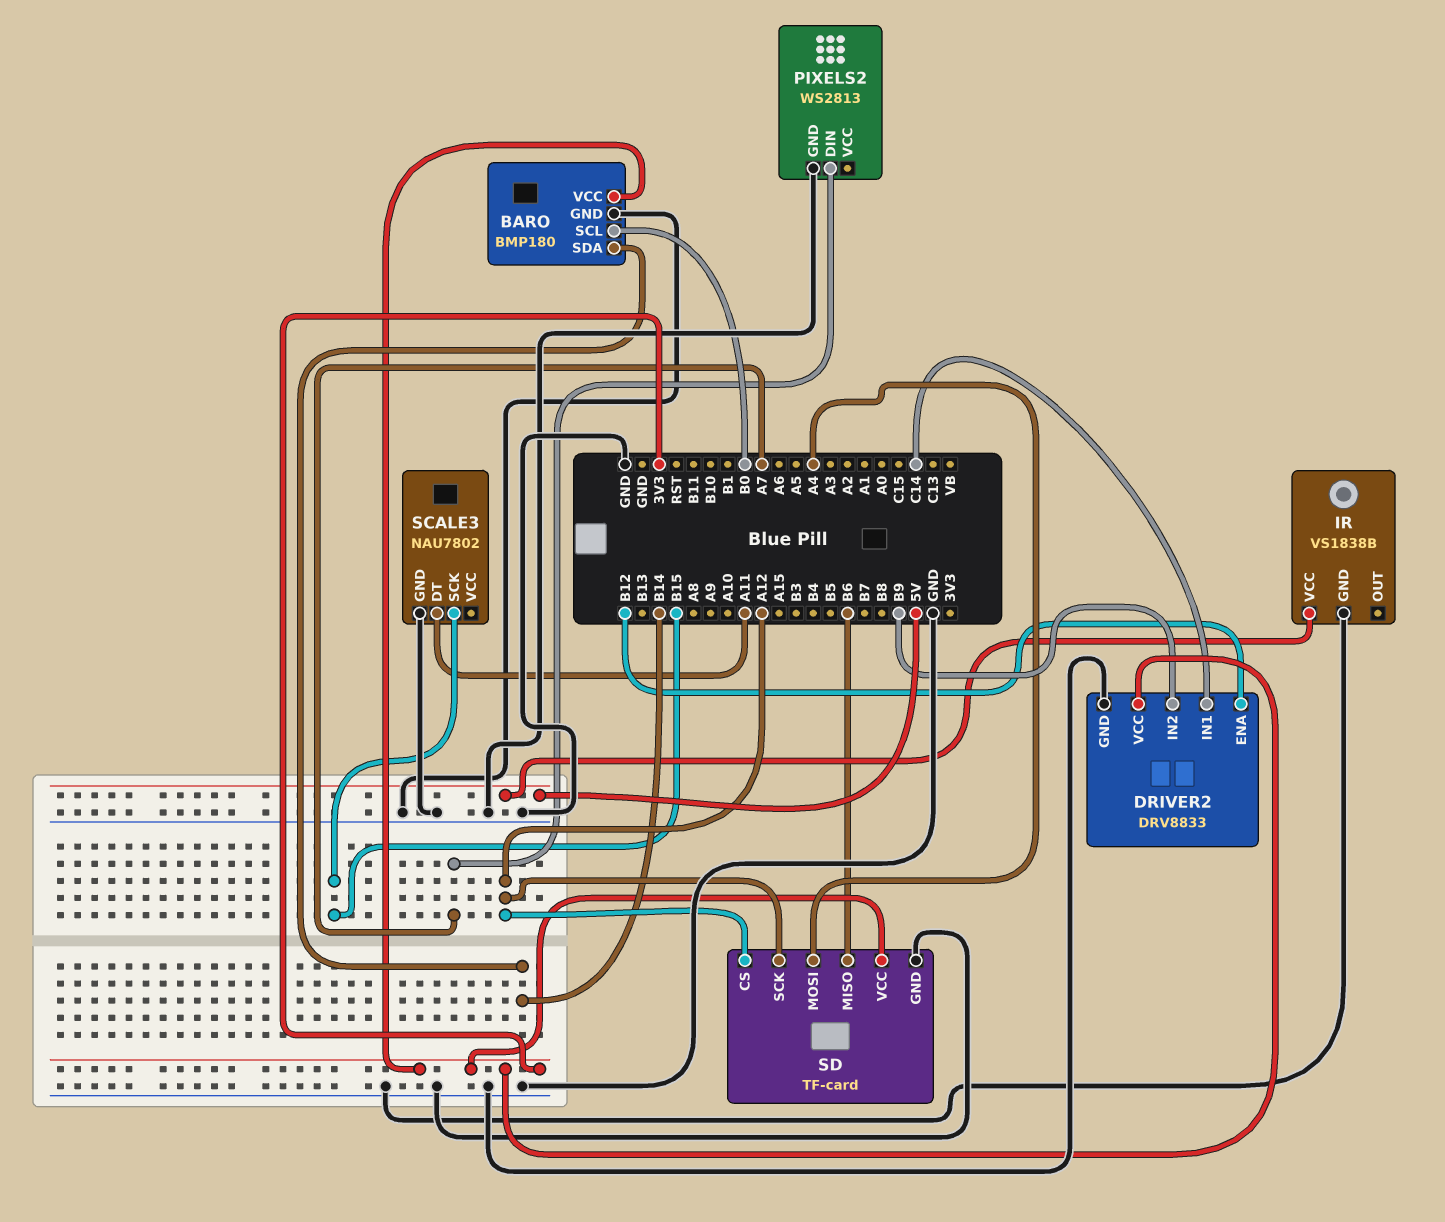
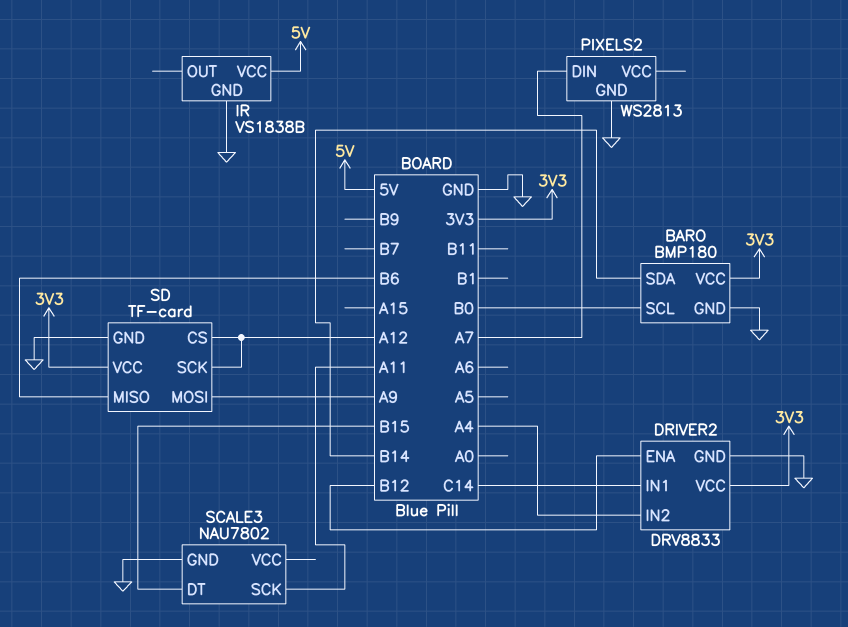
DRIVER2 pin IN2: B9 -> A4
SCALE3 pin DT: A11 -> B15
SCALE3 pin SCK: B15 -> A11
SD pin MOSI: A4 -> A9

